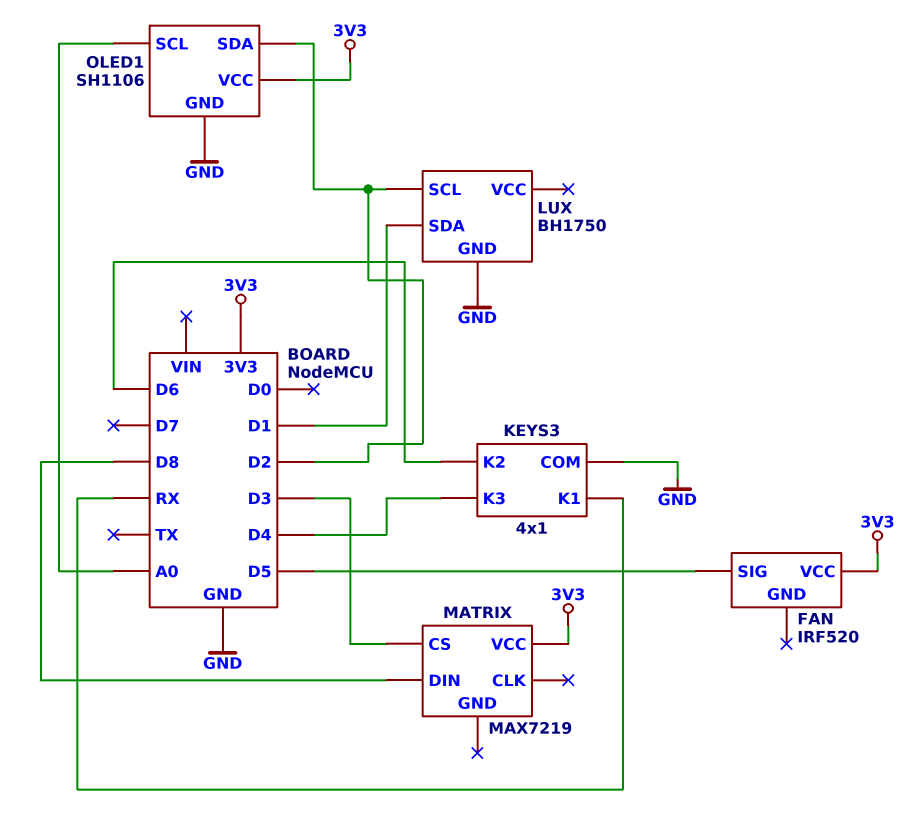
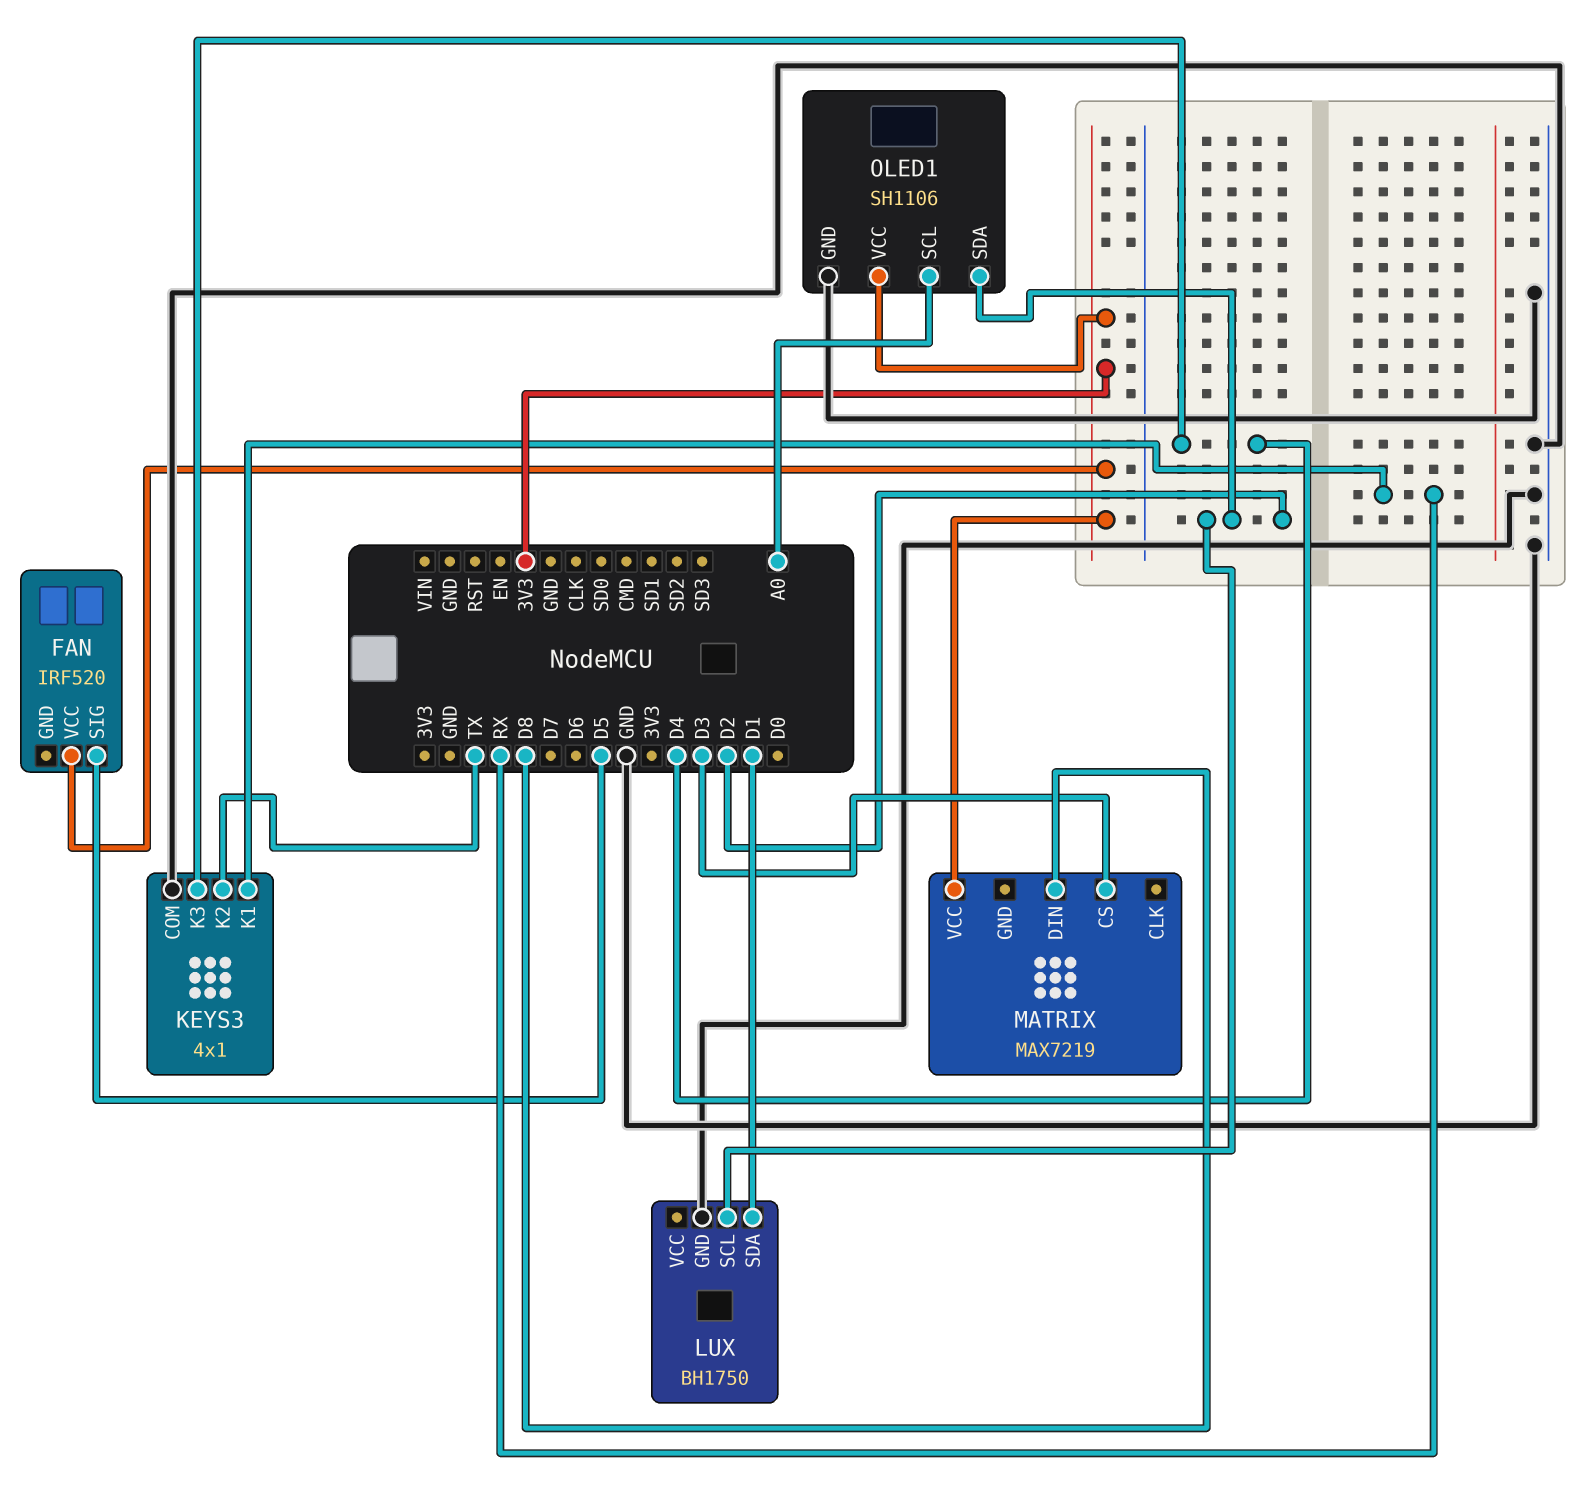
KEYS3 pin K2: D6 -> TX

